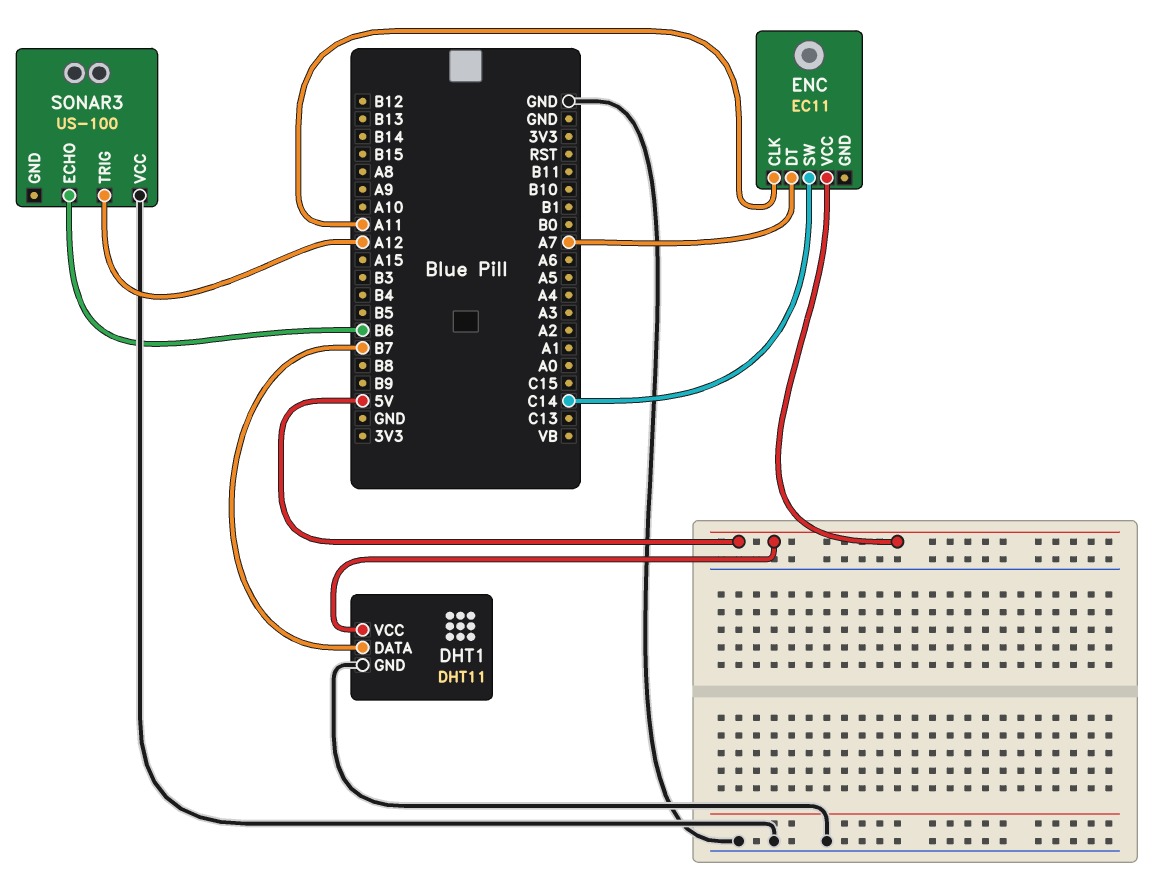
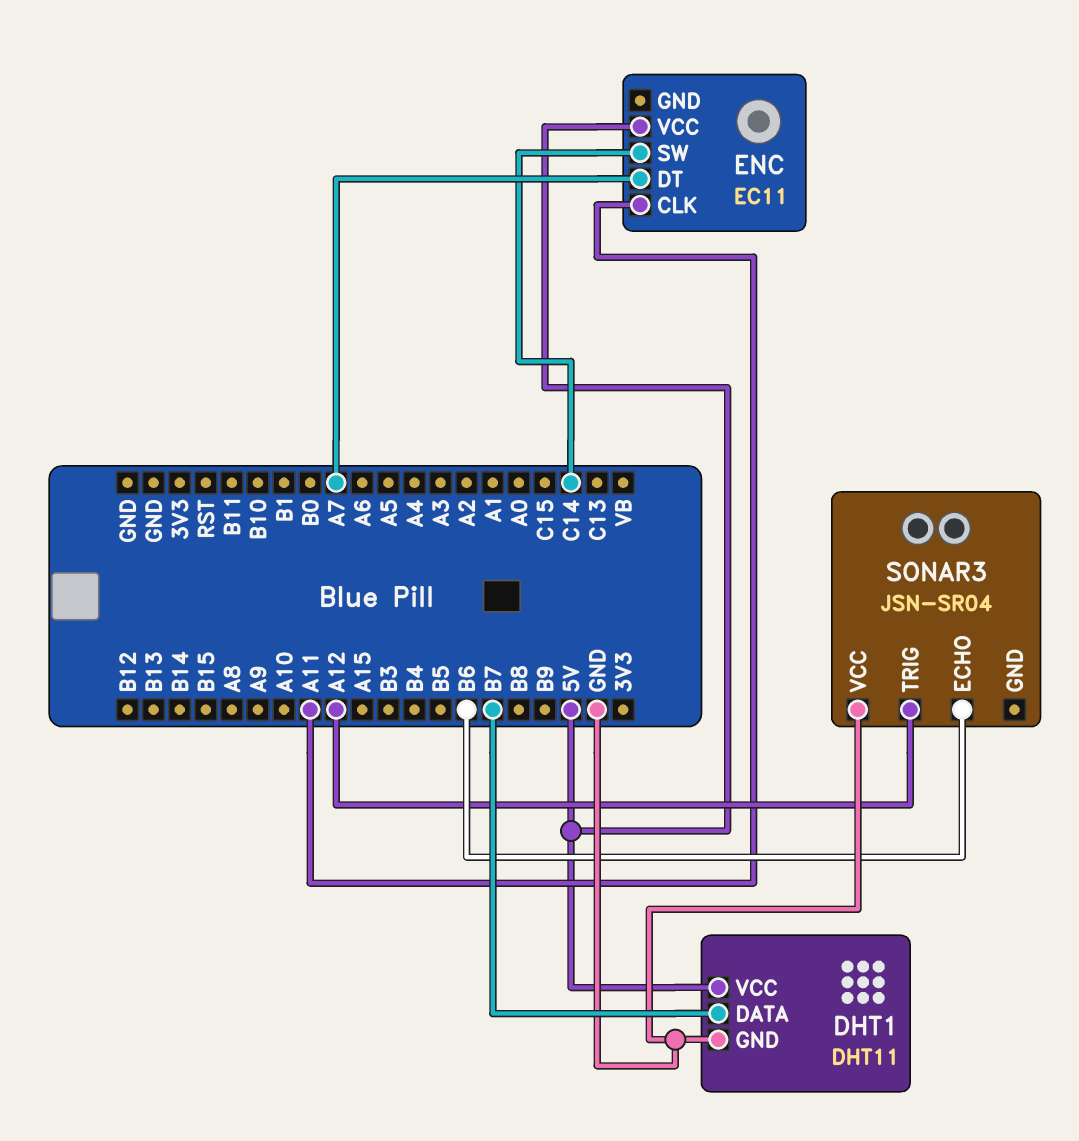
SONAR3: US-100 -> JSN-SR04

